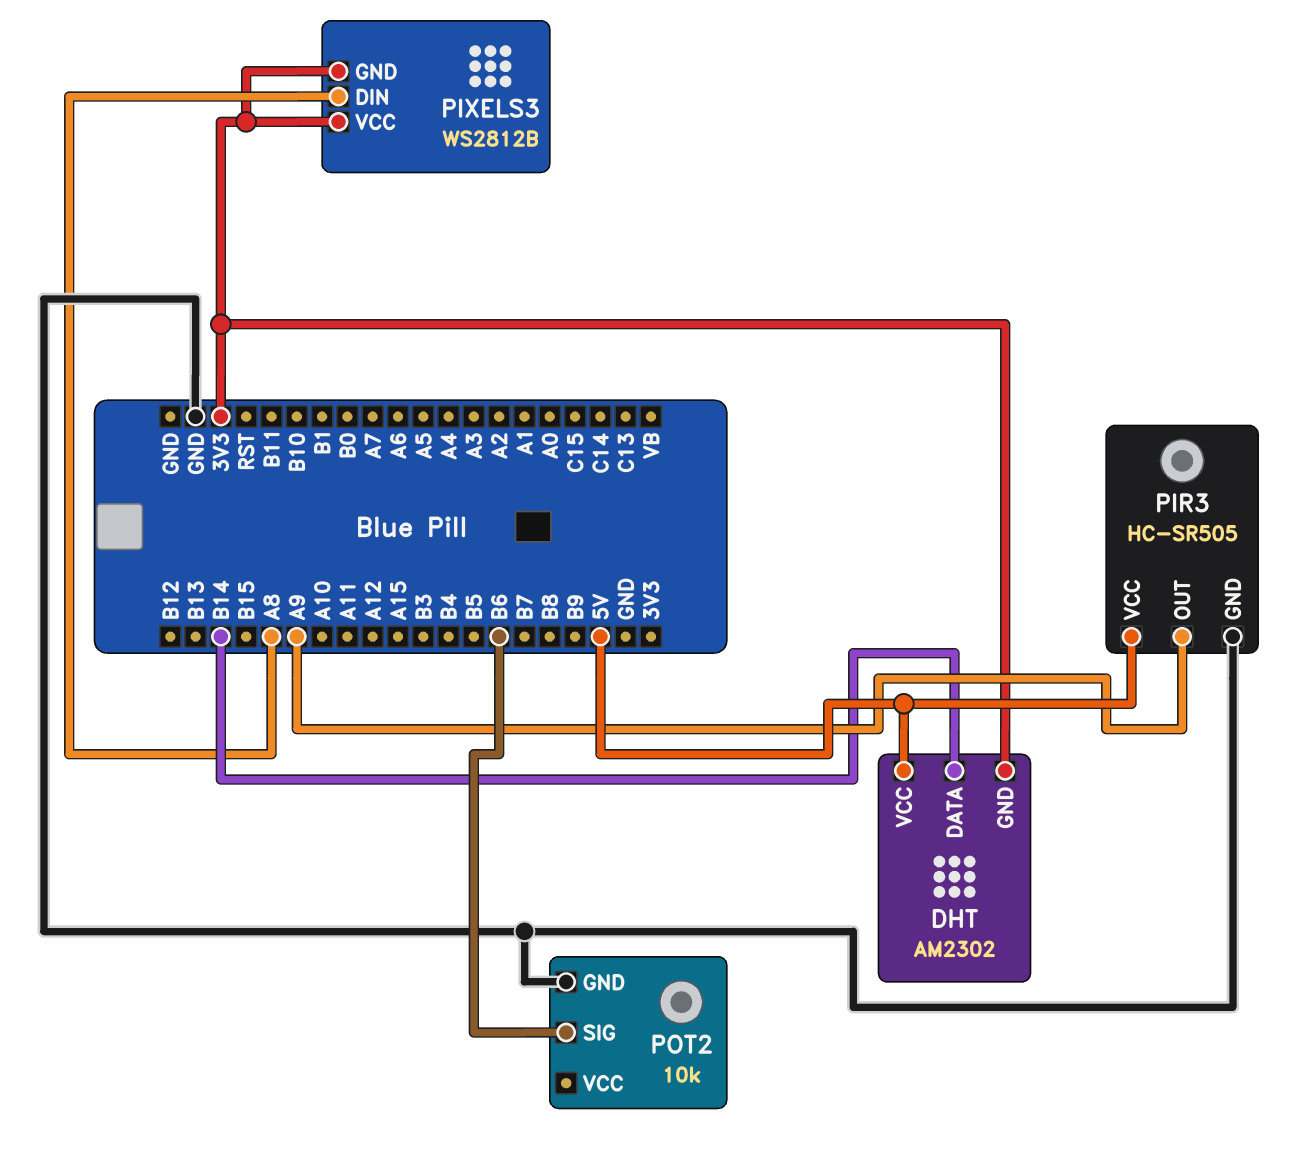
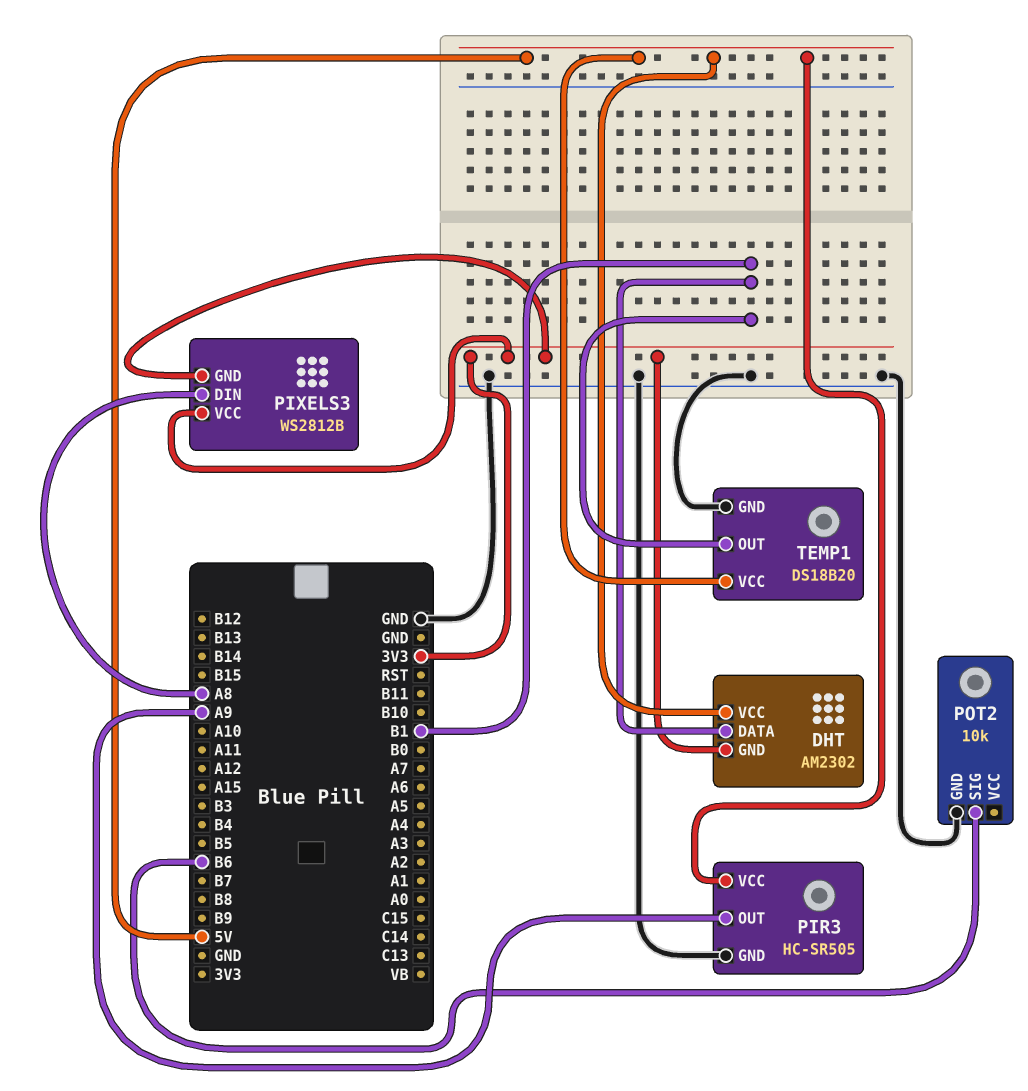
DHT pin DATA: B14 -> B1
TEMP1: none -> DS18B20
TEMP1 pin GND: none -> GND
TEMP1 pin OUT: none -> B1
TEMP1 pin VCC: none -> 5V

